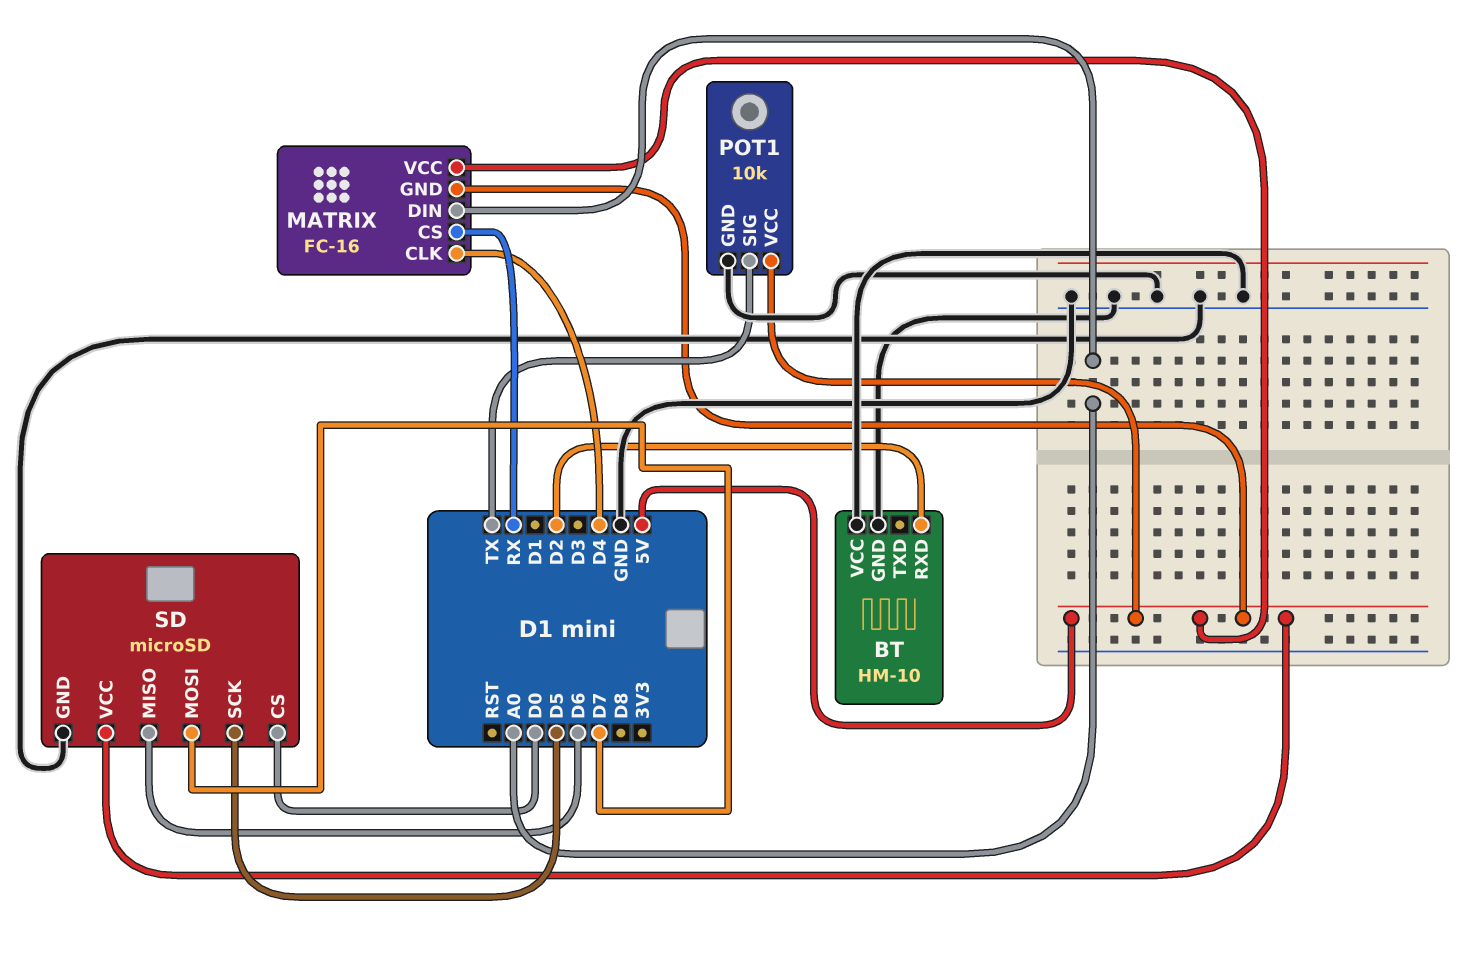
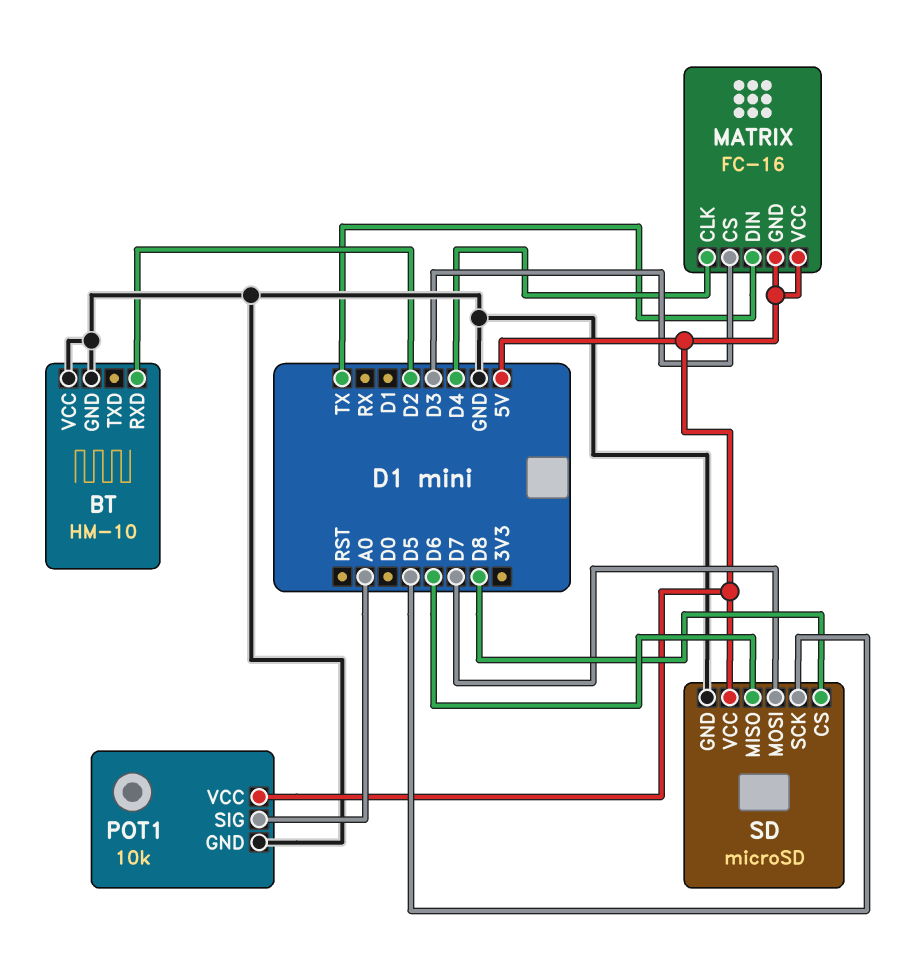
MATRIX pin CS: RX -> D3
MATRIX pin DIN: A0 -> TX
POT1 pin SIG: TX -> A0
SD pin CS: D0 -> D8

